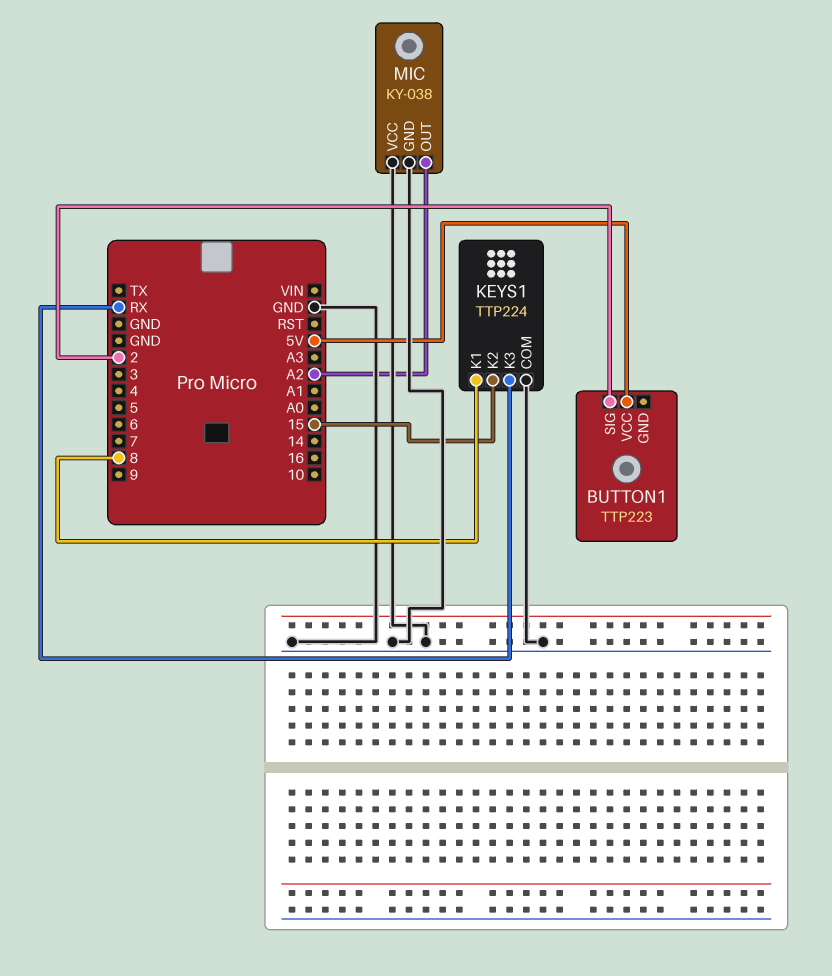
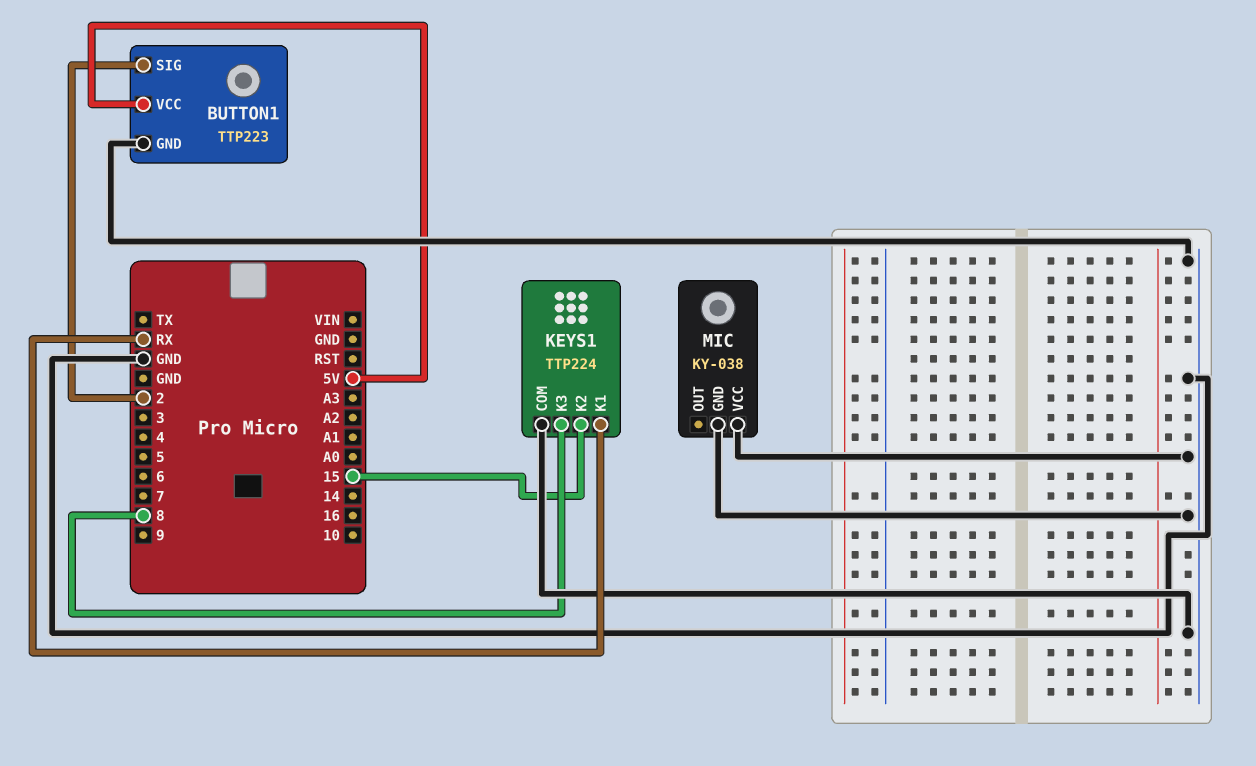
BUTTON1 pin GND: none -> GND
KEYS1 pin K1: 8 -> RX
KEYS1 pin K3: RX -> 8
MIC pin OUT: A2 -> none

